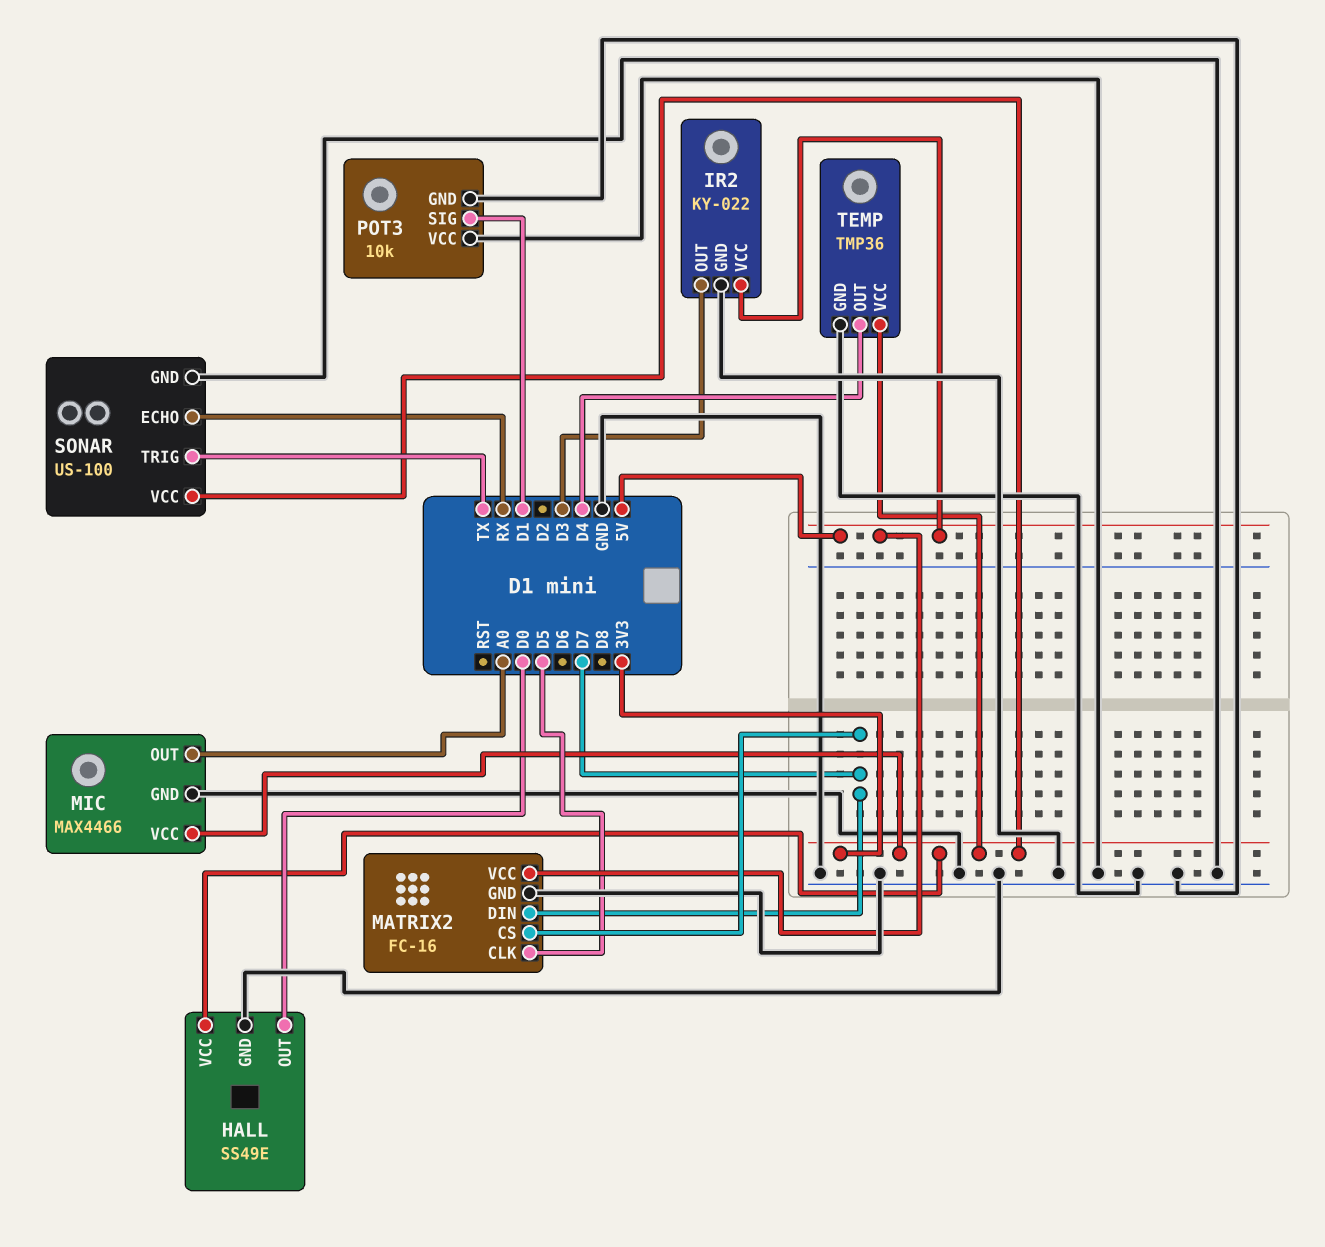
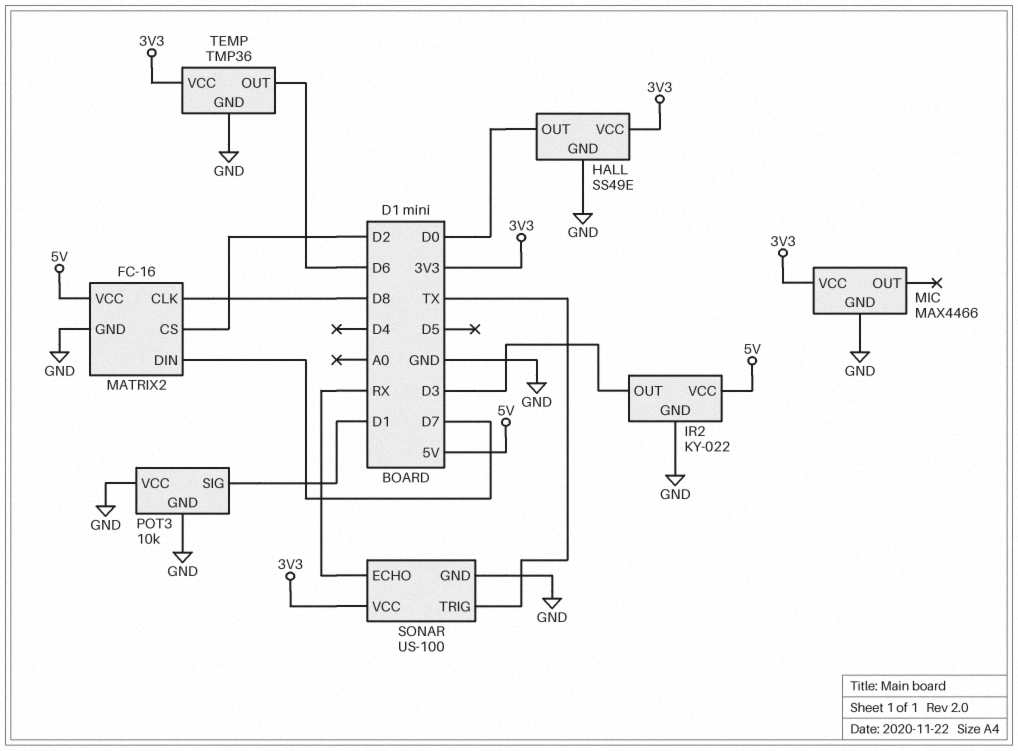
MATRIX2 pin CLK: D5 -> D8
MATRIX2 pin CS: D7 -> D2
MIC pin OUT: A0 -> none
TEMP pin OUT: D4 -> D6

